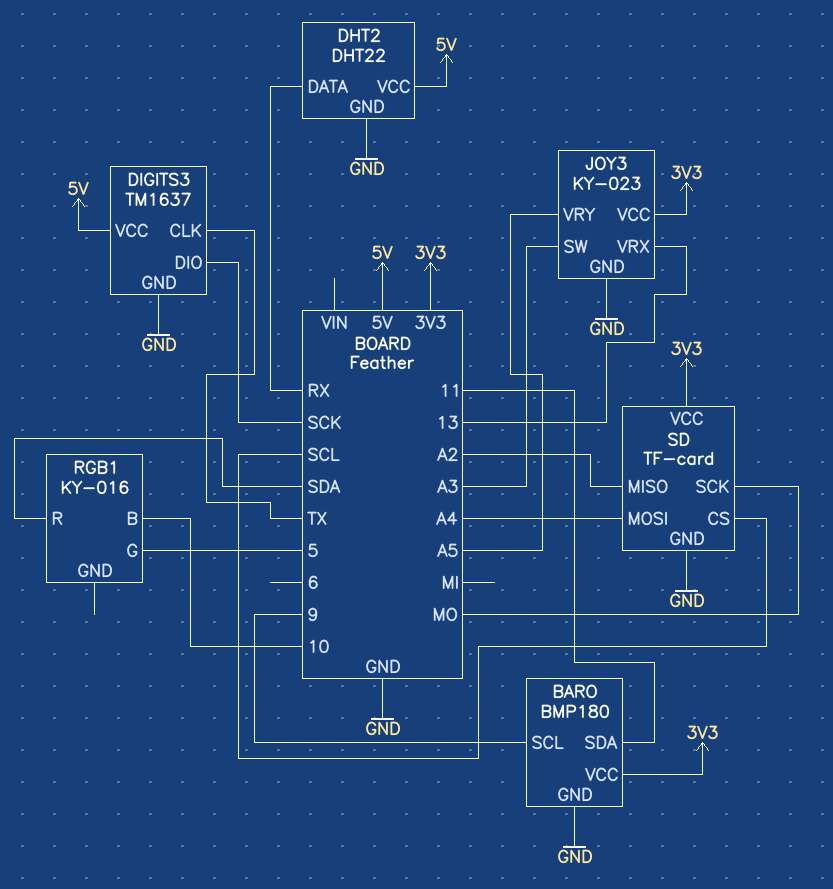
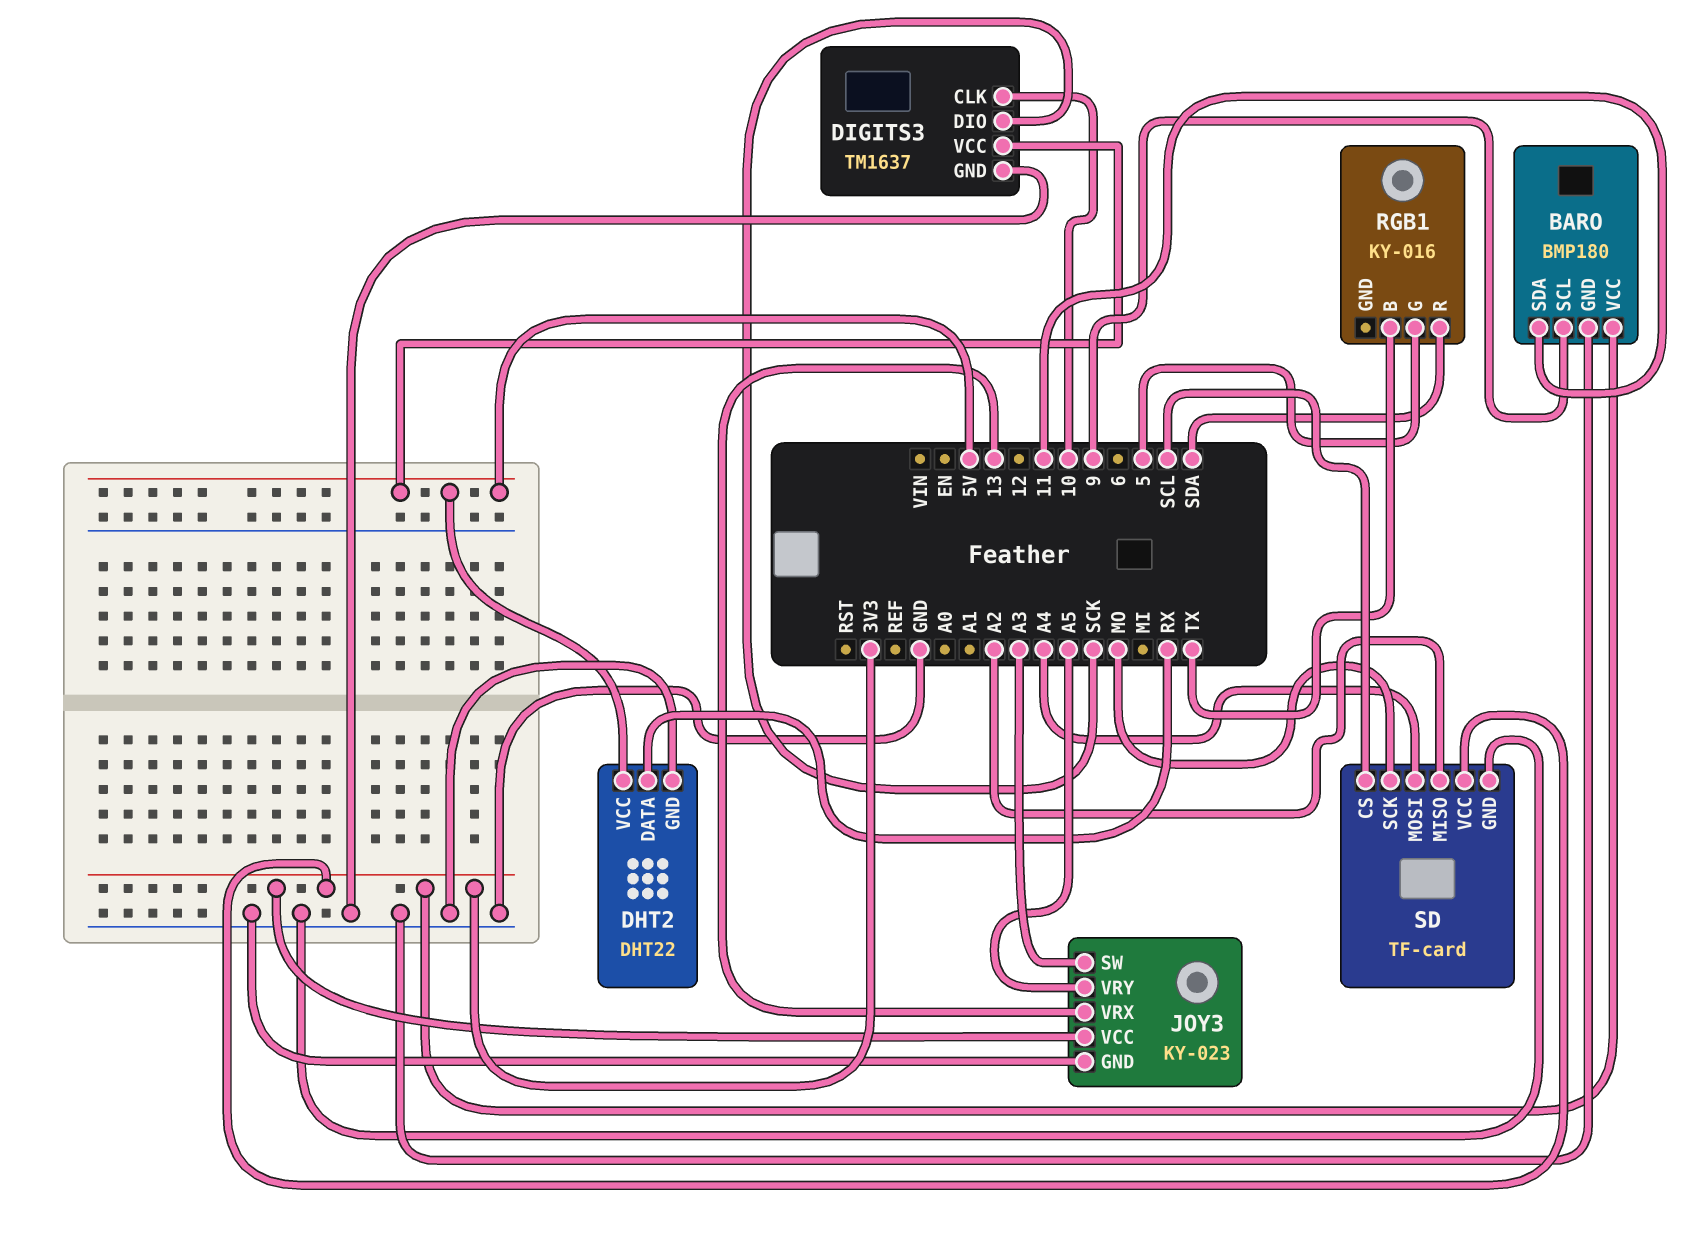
DIGITS3 pin CLK: TX -> 10
RGB1 pin B: 10 -> TX

